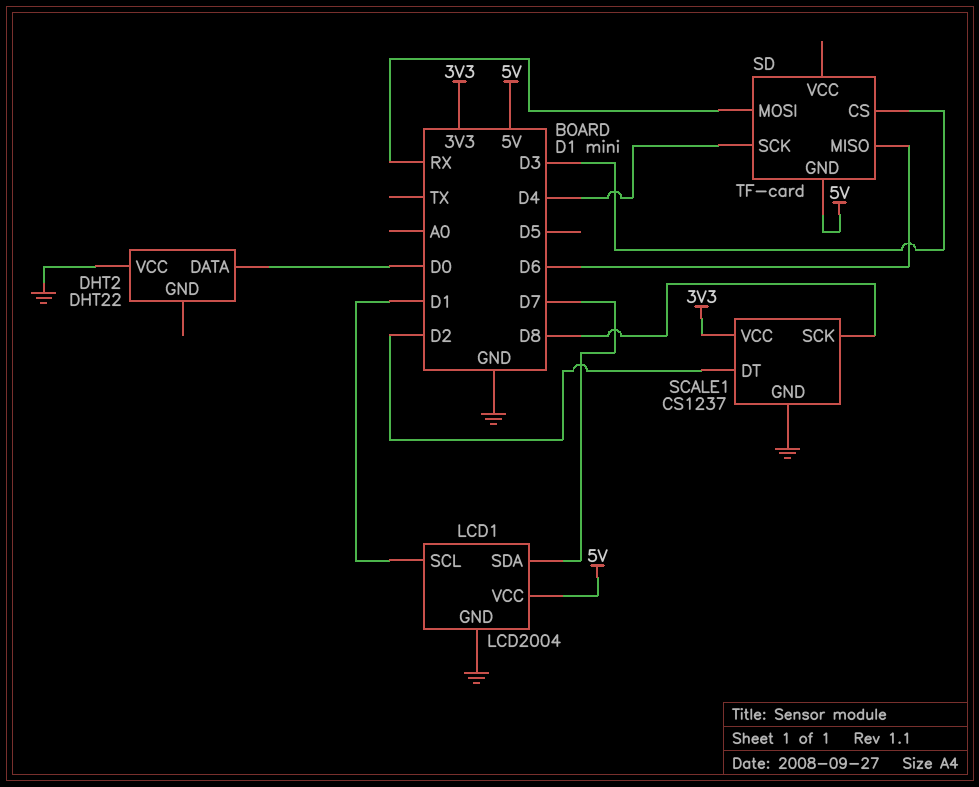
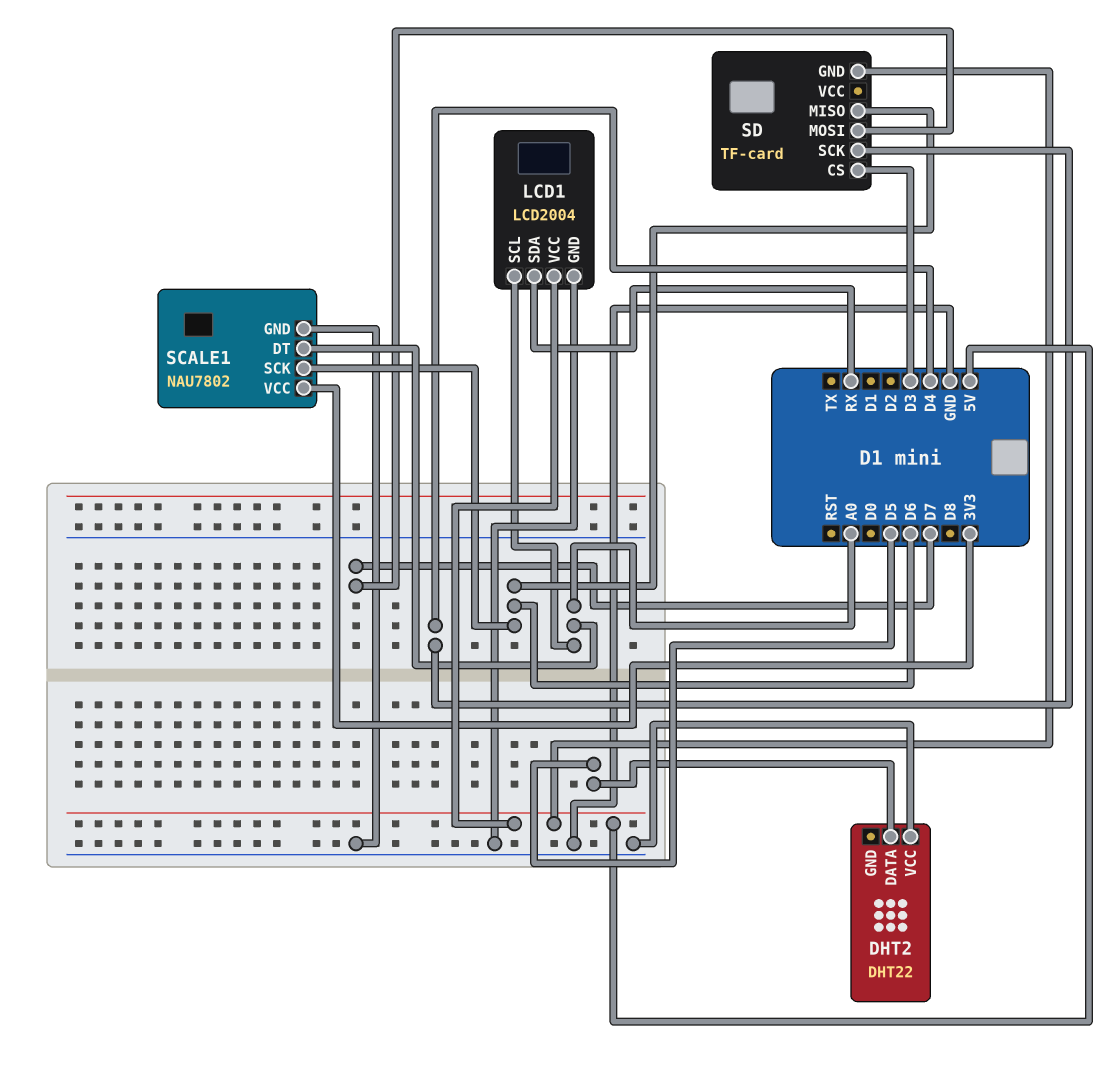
DHT2 pin DATA: D0 -> D5
LCD1 pin SCL: D1 -> A0
LCD1 pin SDA: D7 -> RX
SCALE1: CS1237 -> NAU7802
SCALE1 pin DT: D2 -> A0
SCALE1 pin SCK: D8 -> D6
SD pin MOSI: RX -> D7

